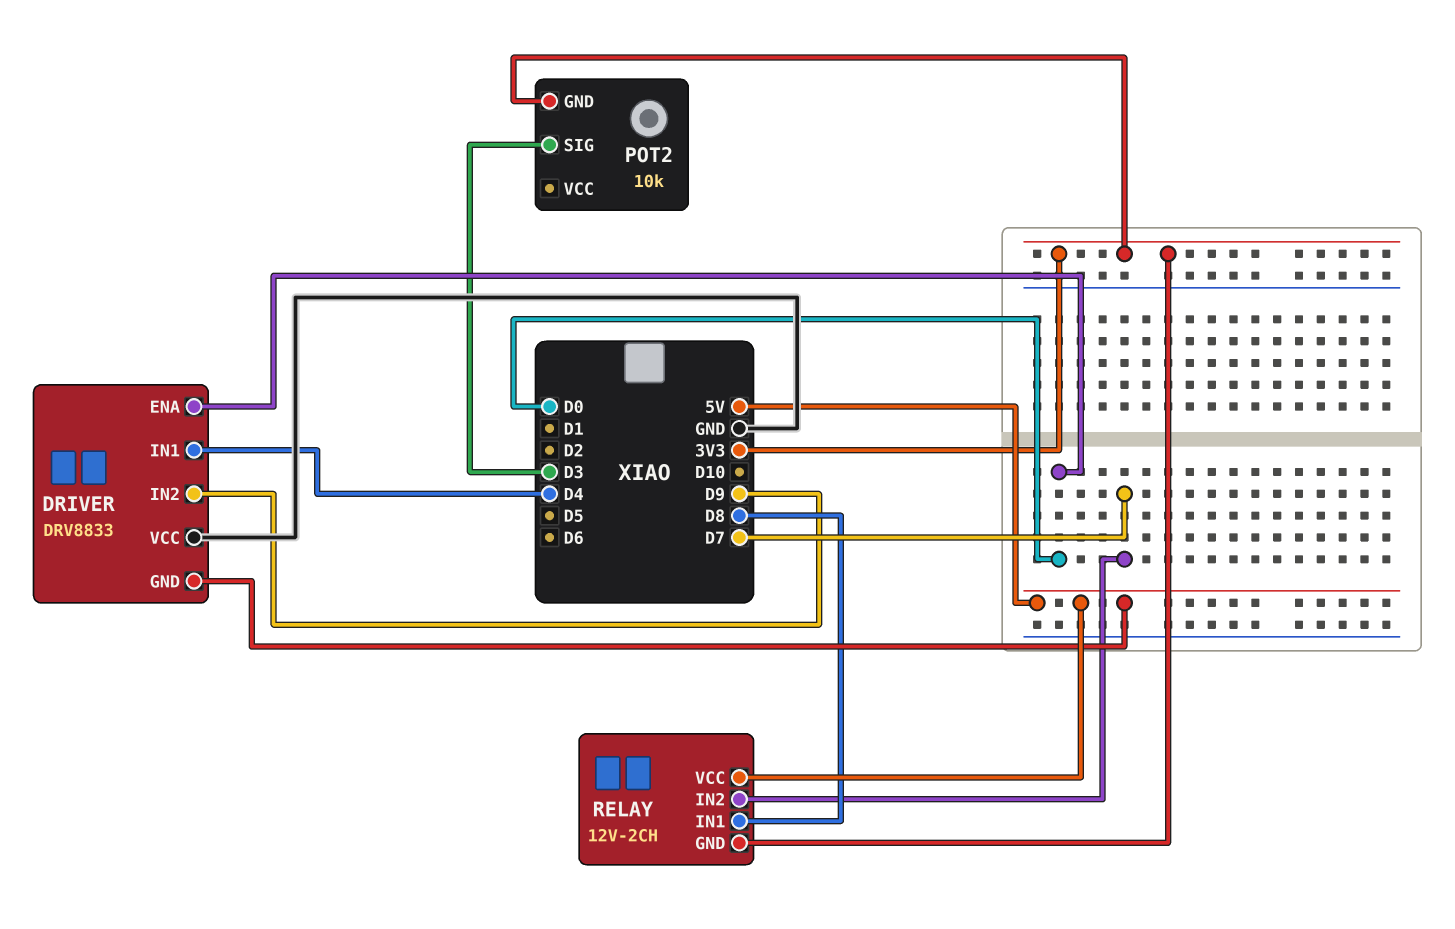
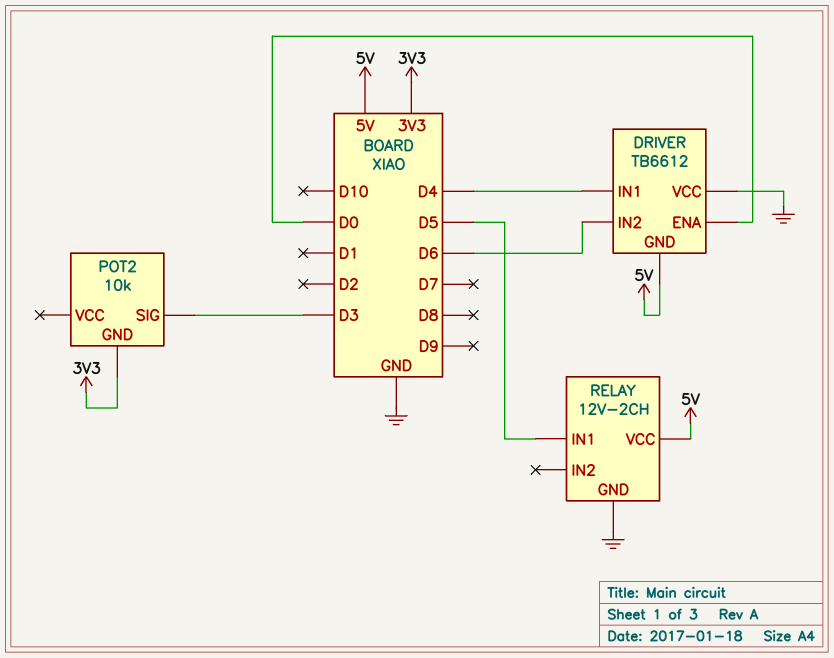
DRIVER: DRV8833 -> TB6612
DRIVER pin IN2: D9 -> D6
RELAY pin GND: 3V3 -> GND
RELAY pin IN1: D8 -> D5
RELAY pin IN2: D7 -> none

